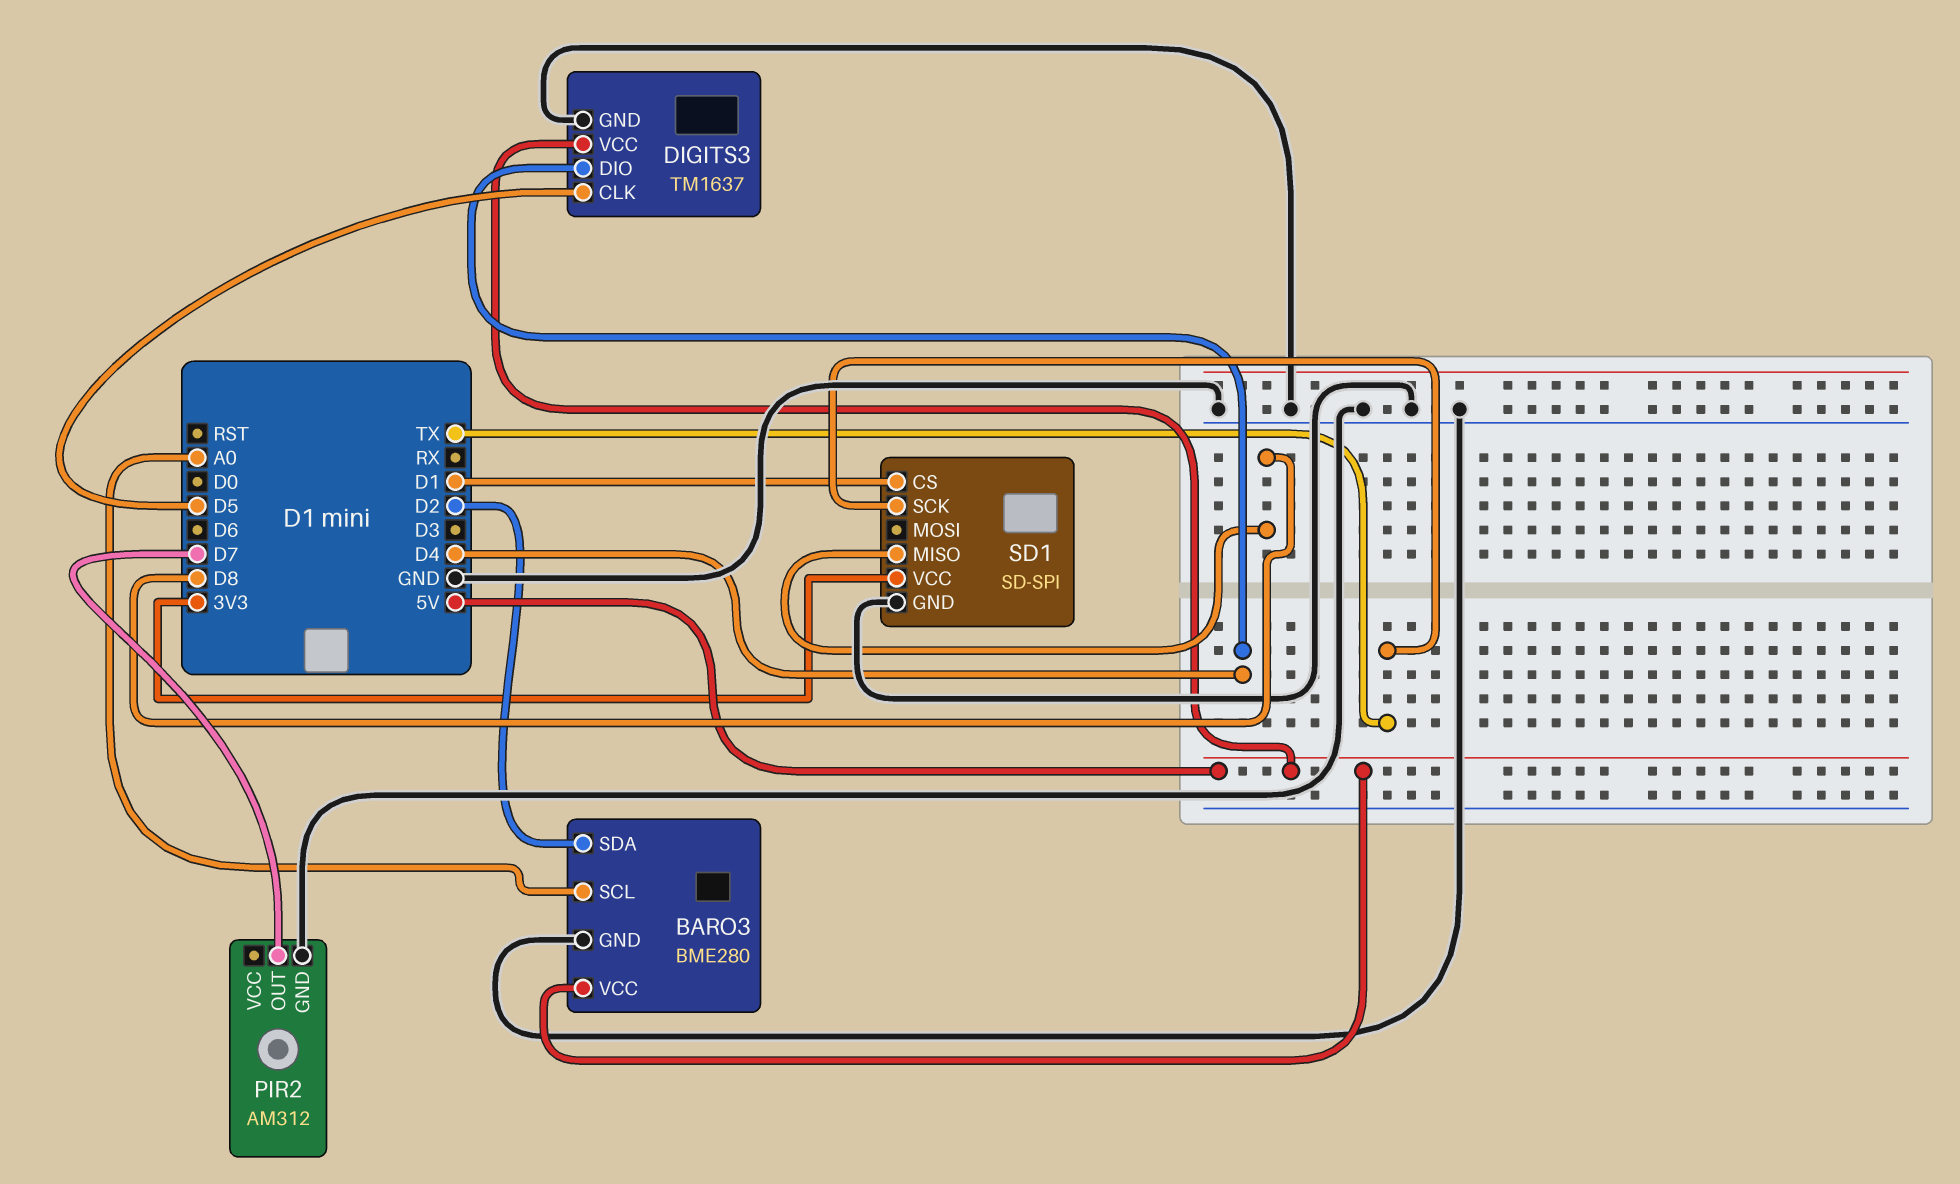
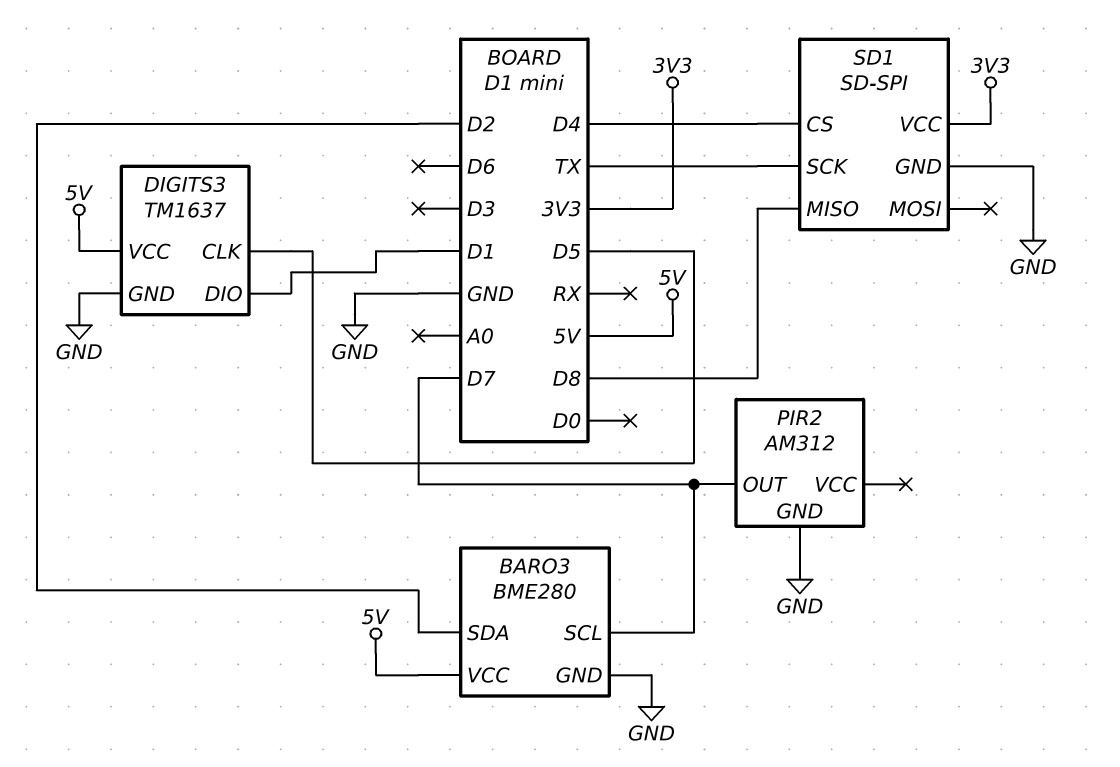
BARO3 pin SCL: A0 -> D7
DIGITS3 pin DIO: D4 -> D1
SD1 pin CS: D1 -> D4

